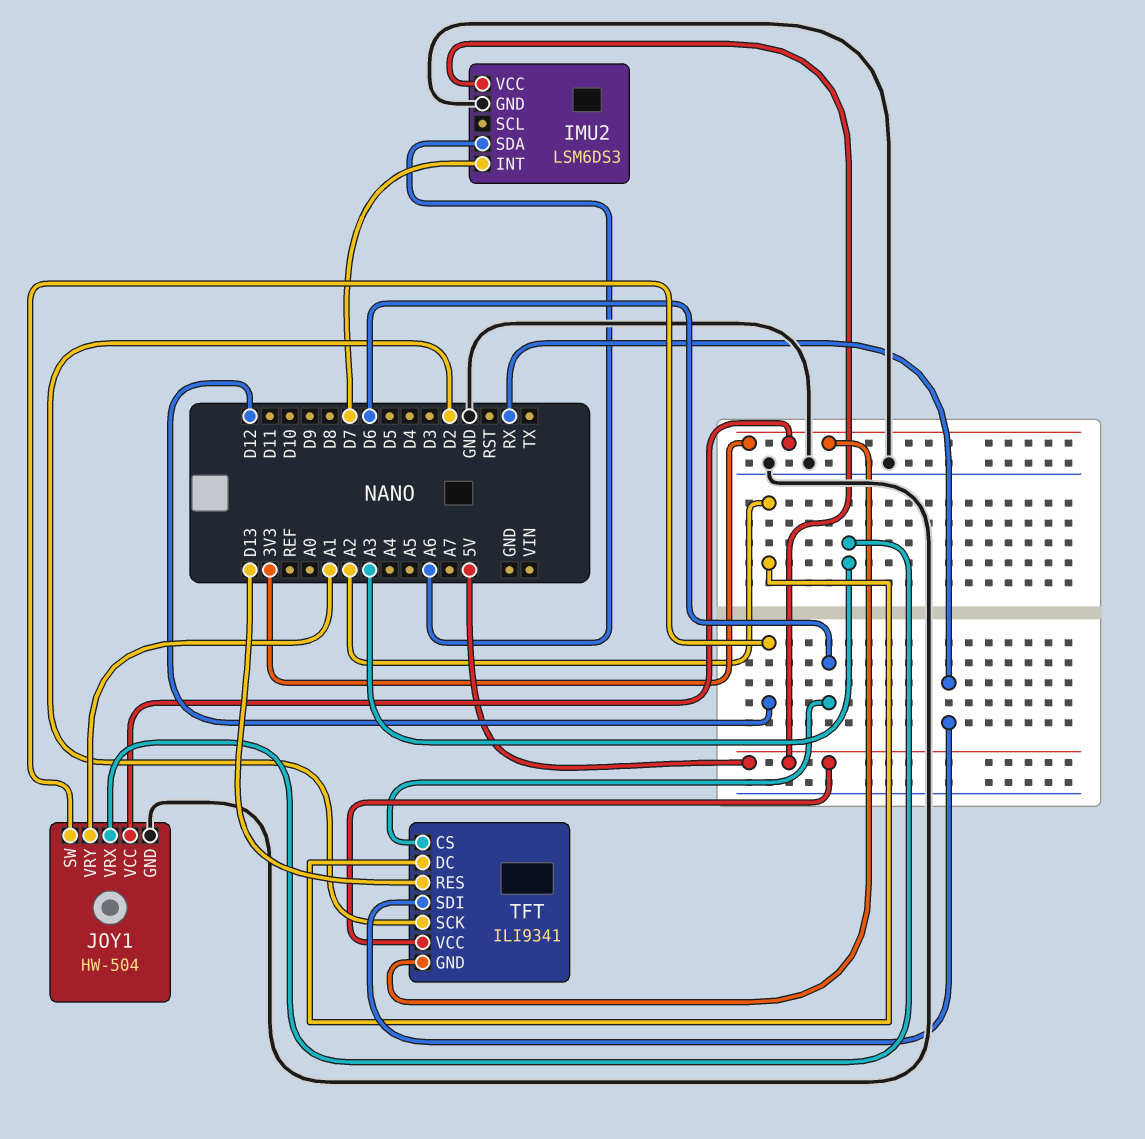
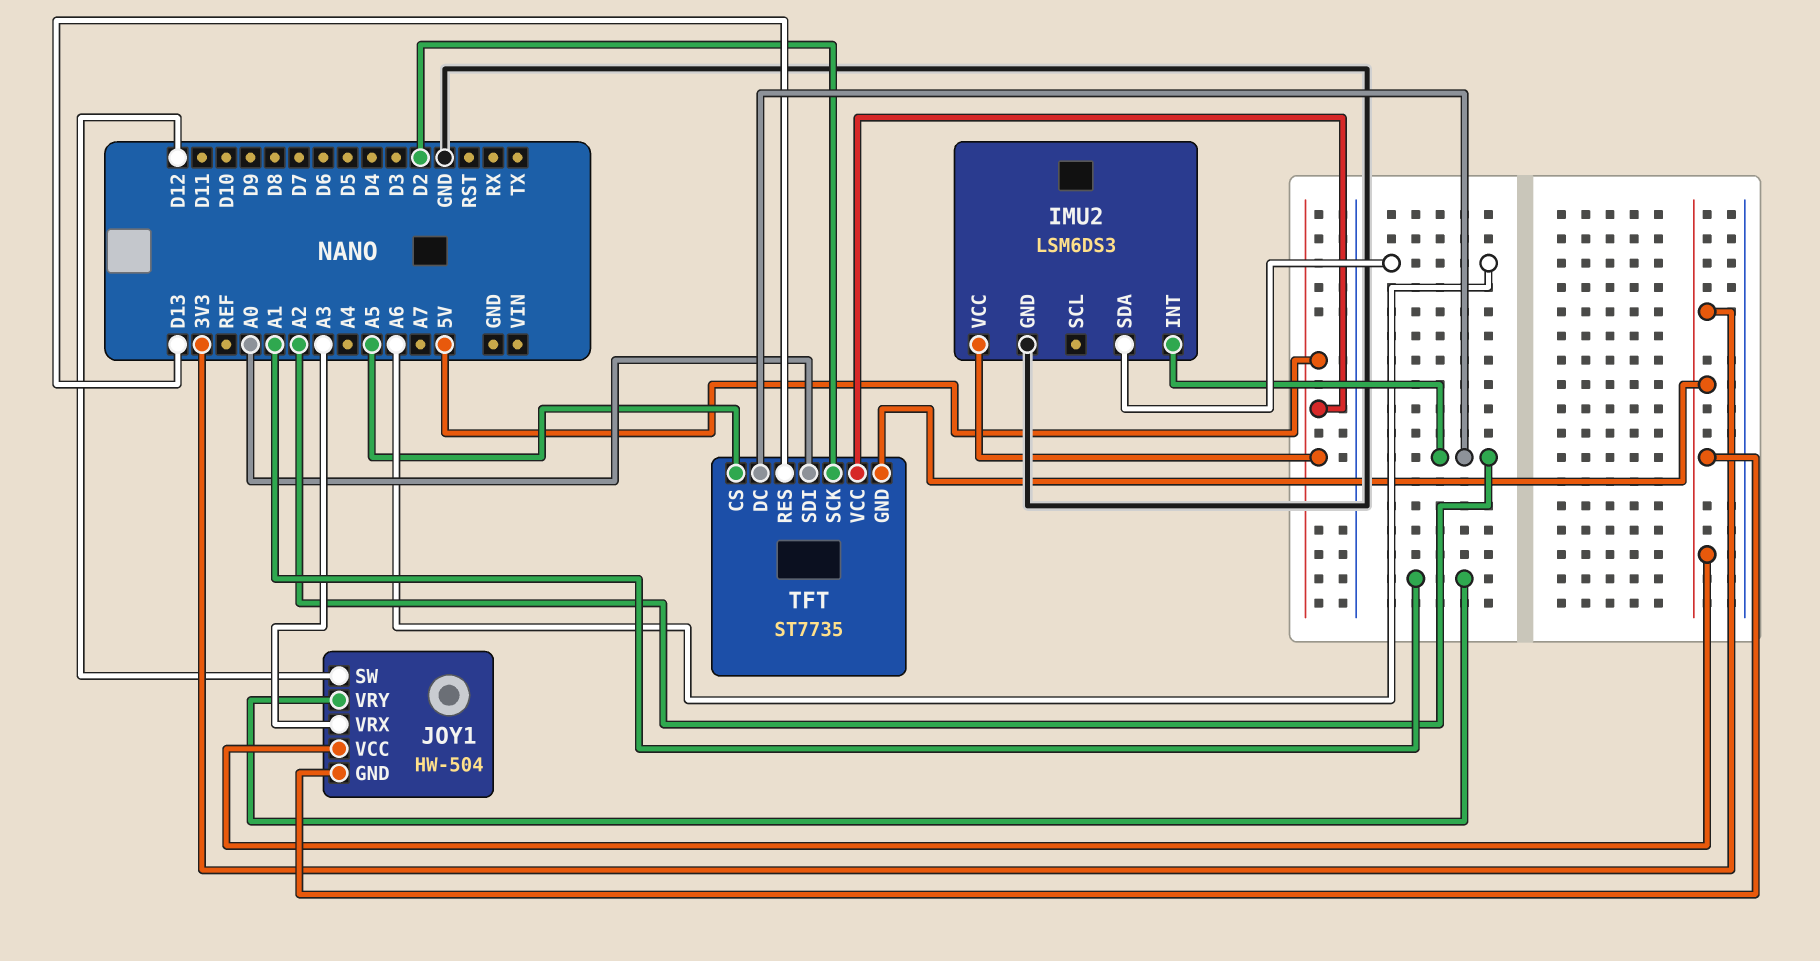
IMU2 pin INT: D7 -> A2
JOY1 pin GND: GND -> 3V3
TFT: ILI9341 -> ST7735
TFT pin CS: D6 -> A5
TFT pin SDI: RX -> A0

